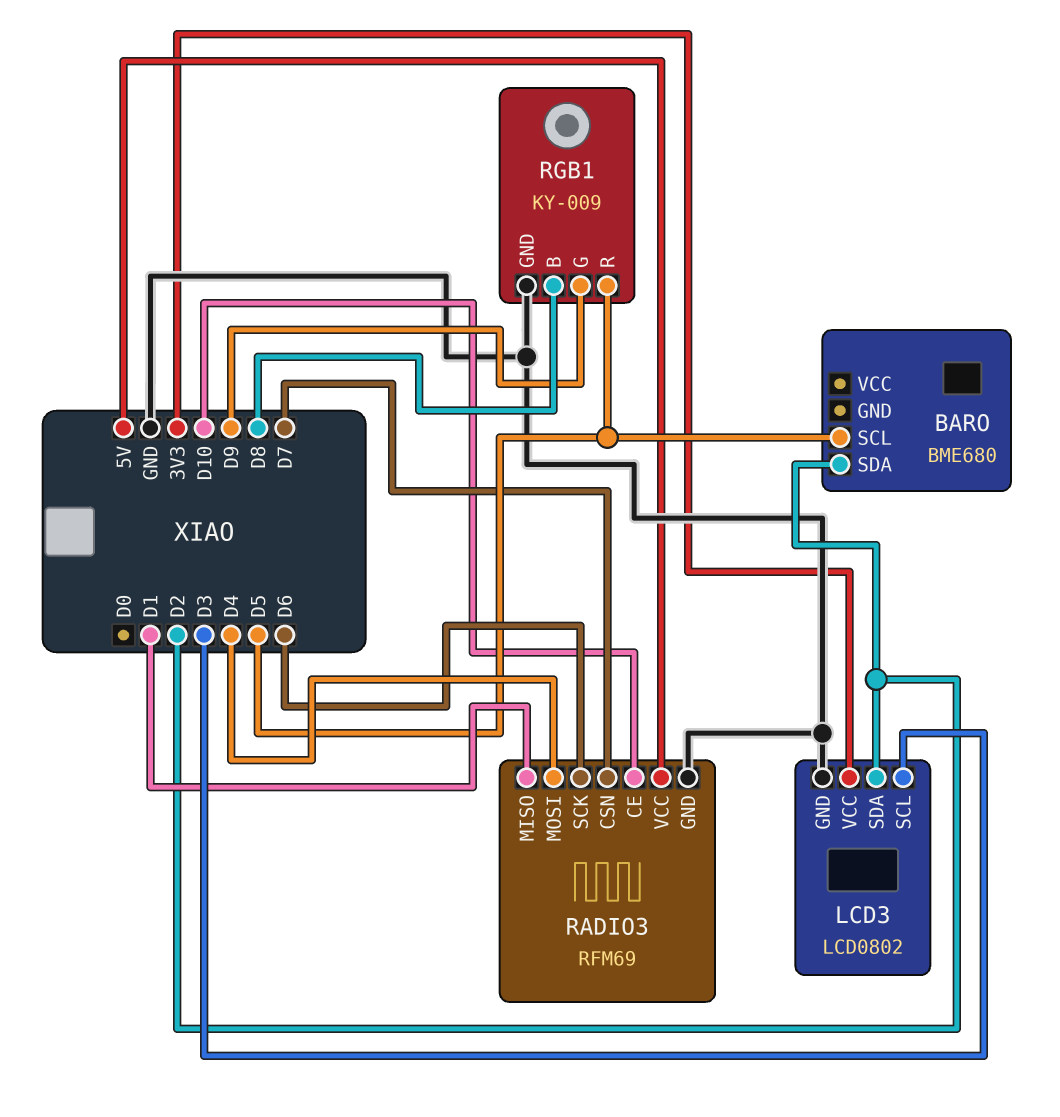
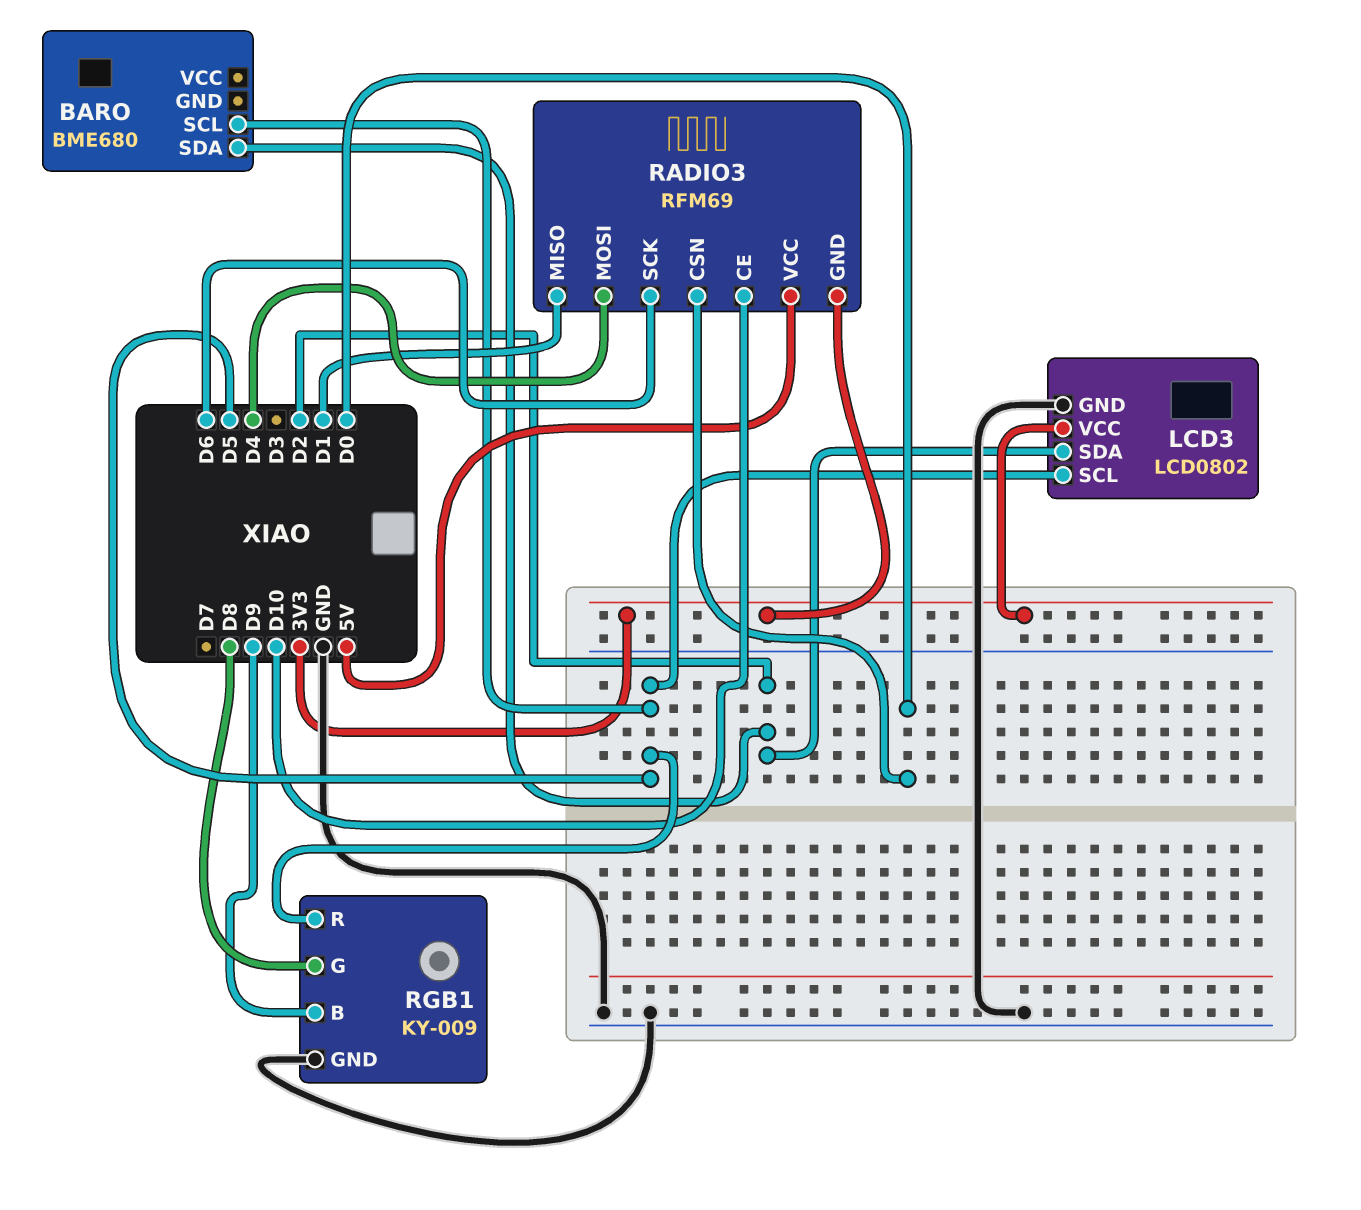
LCD3 pin SCL: D3 -> D5
RADIO3 pin CSN: D7 -> D0
RADIO3 pin GND: GND -> 3V3
RGB1 pin B: D8 -> D9
RGB1 pin G: D9 -> D8

